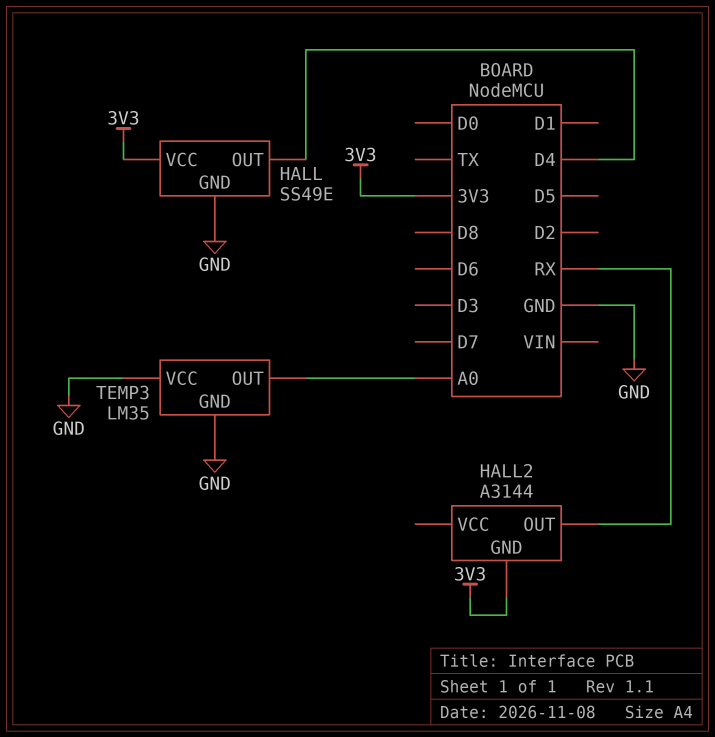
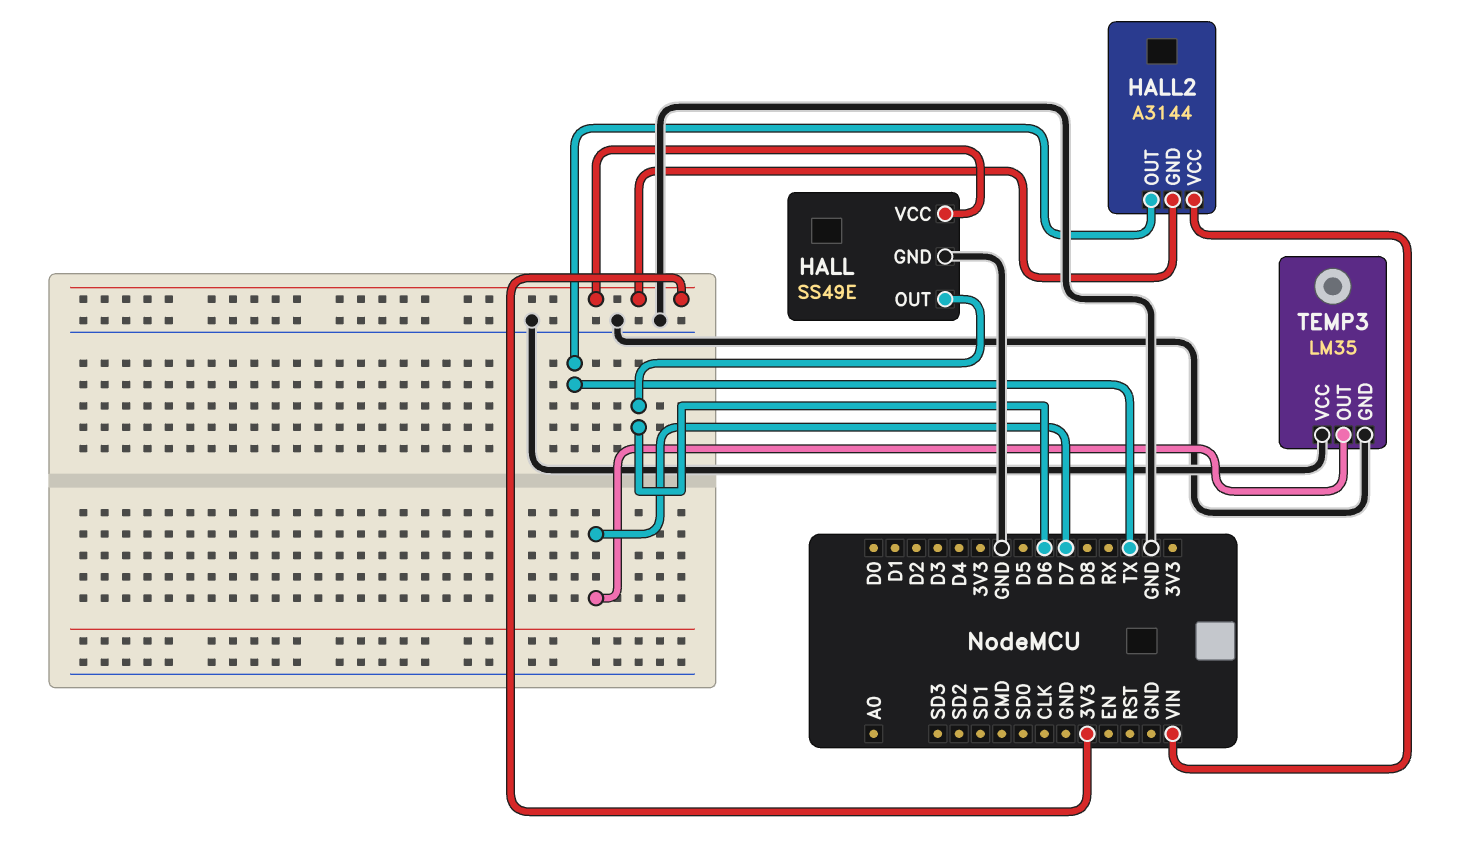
HALL pin OUT: D4 -> D6
HALL2 pin OUT: RX -> TX
HALL2 pin VCC: none -> VIN
TEMP3 pin OUT: A0 -> D7

